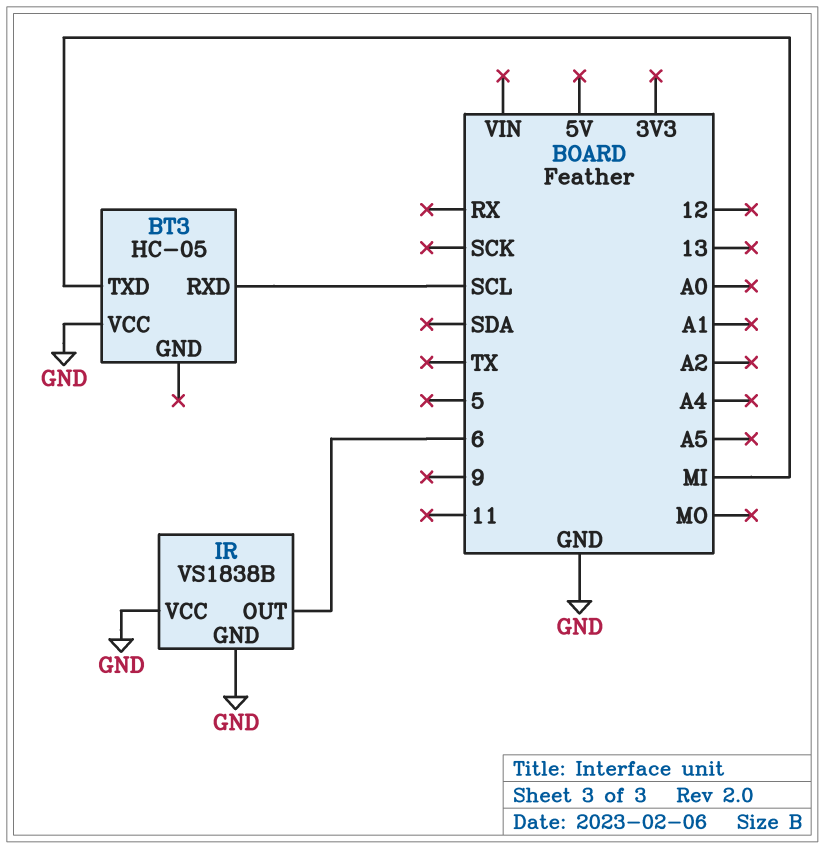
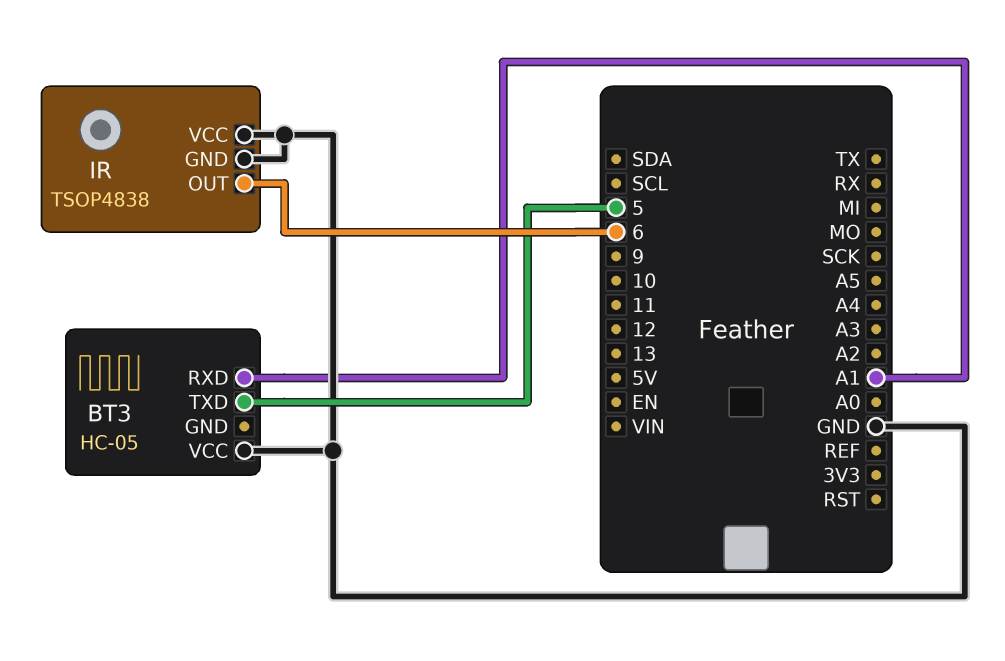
BT3 pin RXD: SCL -> A1
BT3 pin TXD: MI -> 5
IR: VS1838B -> TSOP4838

